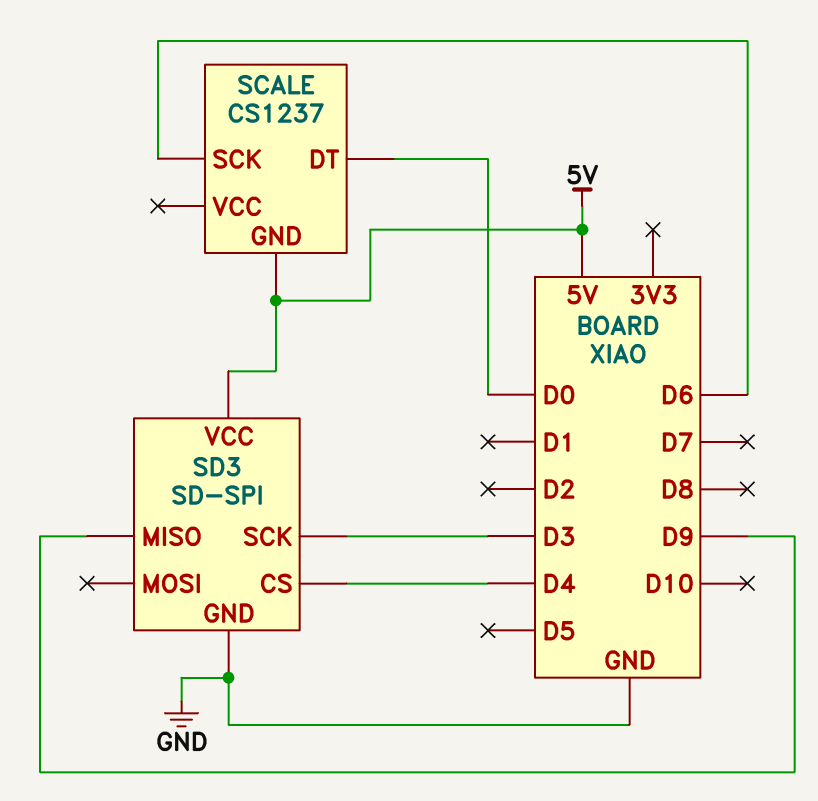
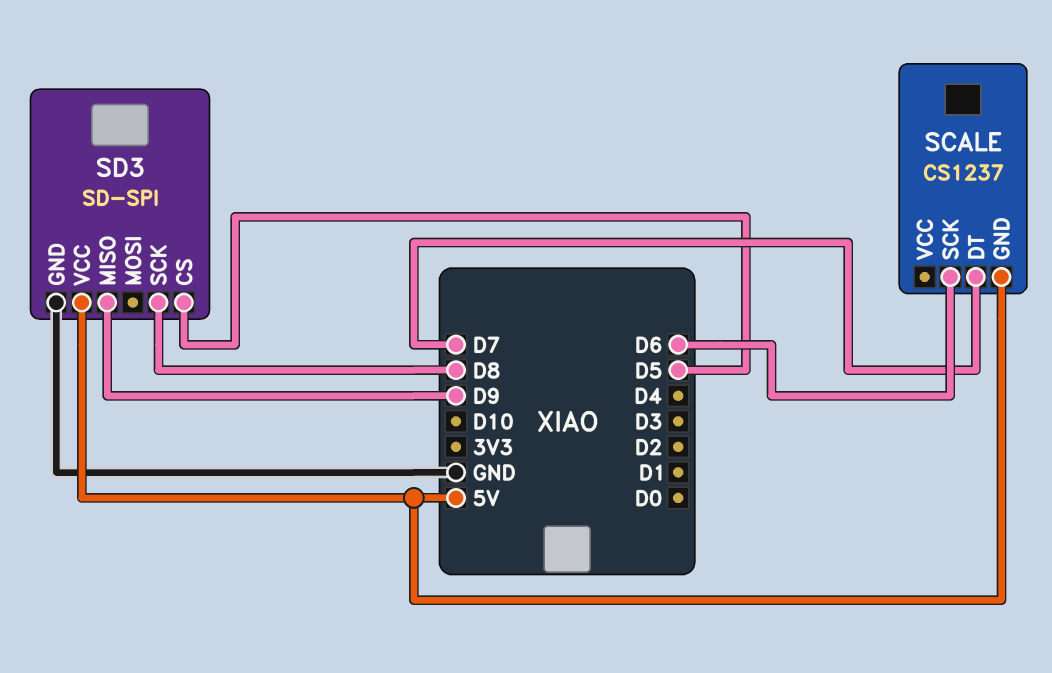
SCALE pin DT: D0 -> D7
SD3 pin CS: D4 -> D5
SD3 pin SCK: D3 -> D8

